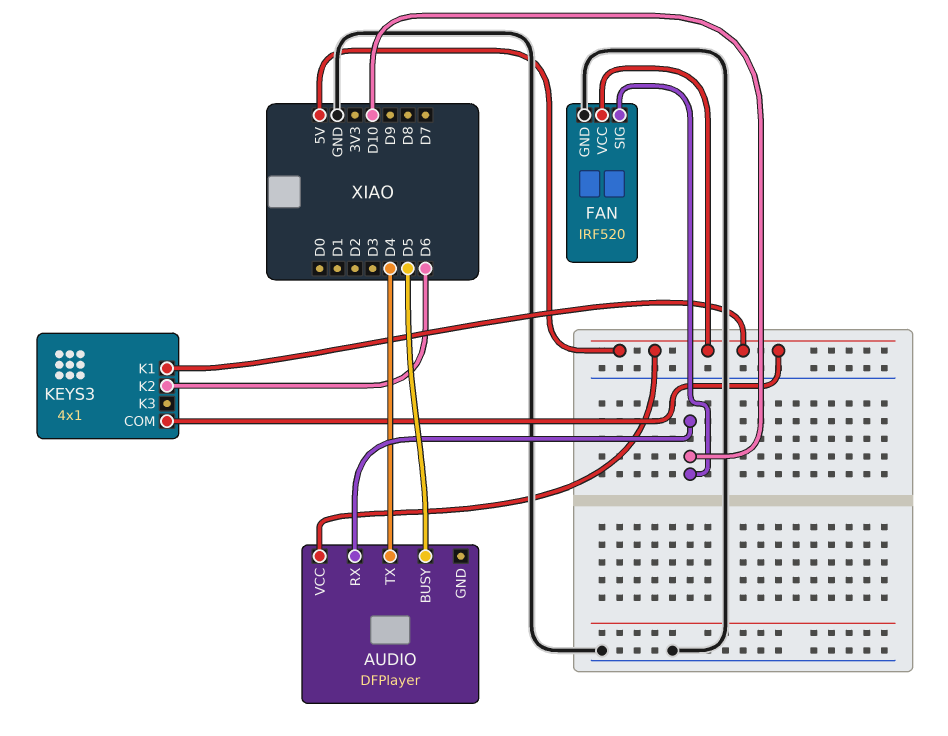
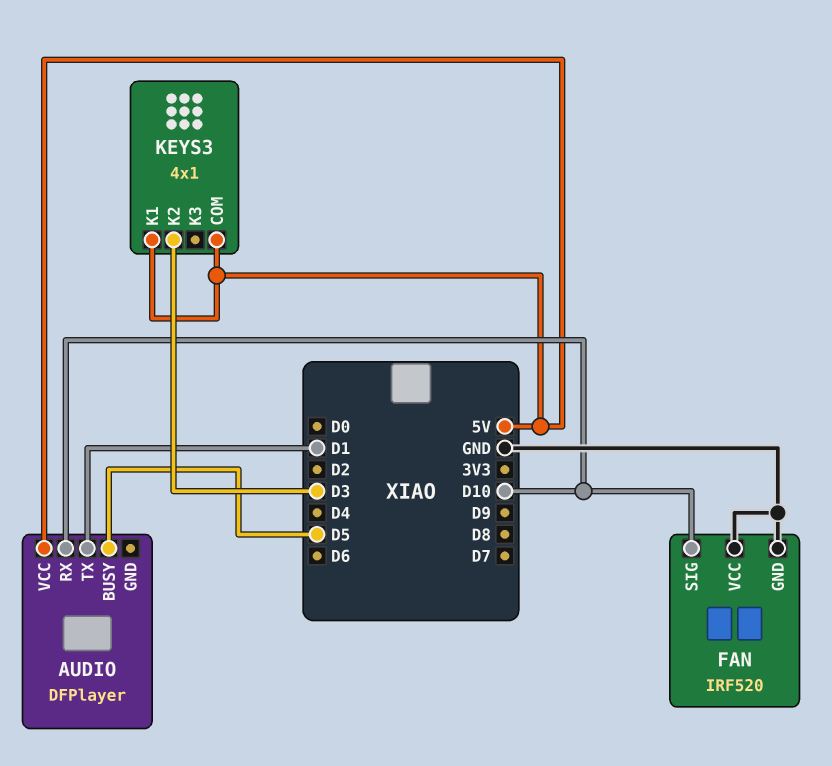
AUDIO pin TX: D4 -> D1
FAN pin VCC: 5V -> GND
KEYS3 pin K2: D6 -> D3

